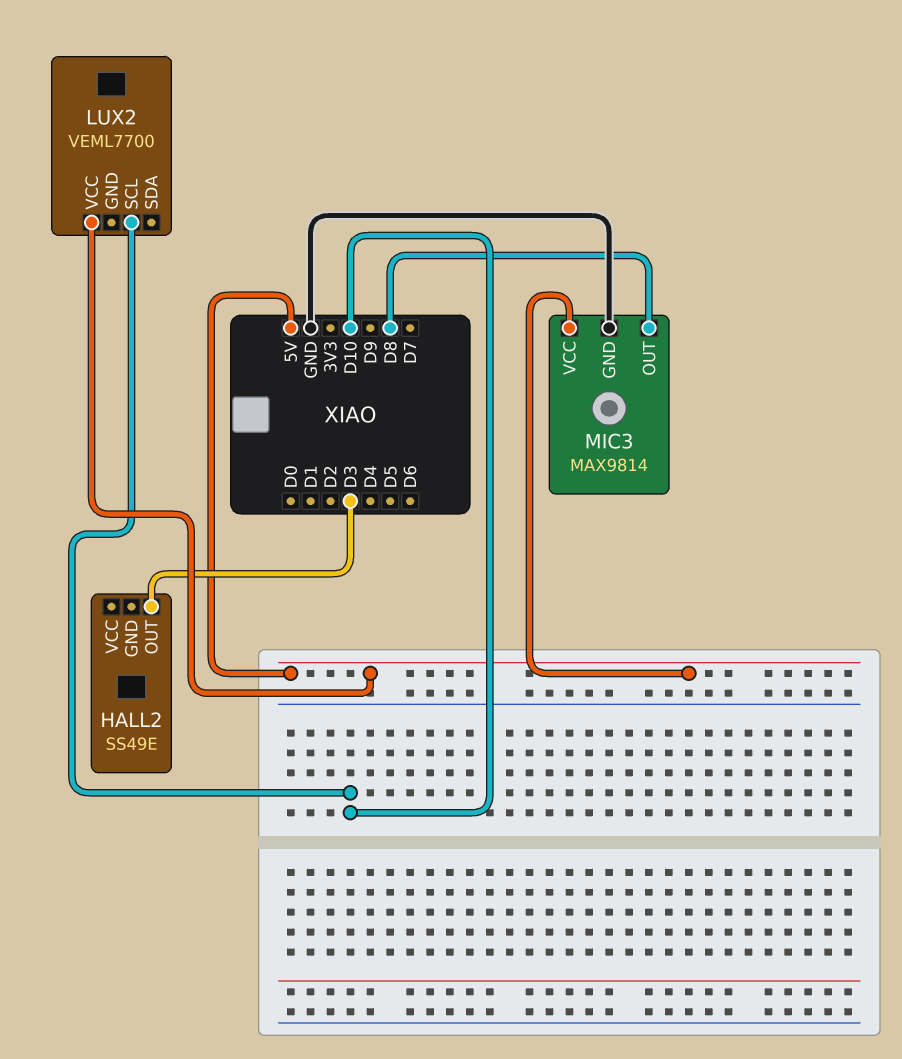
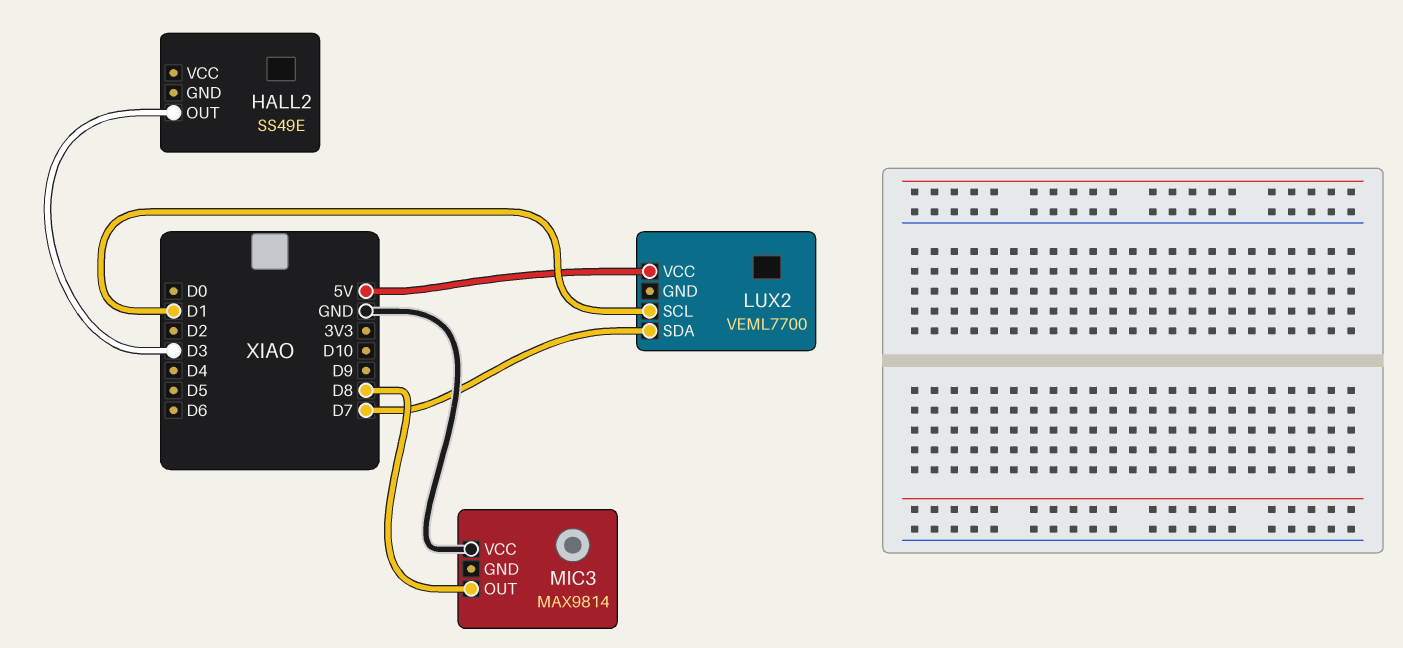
LUX2 pin SCL: D10 -> D1
LUX2 pin SDA: none -> D7
MIC3 pin GND: GND -> none
MIC3 pin VCC: 5V -> GND

